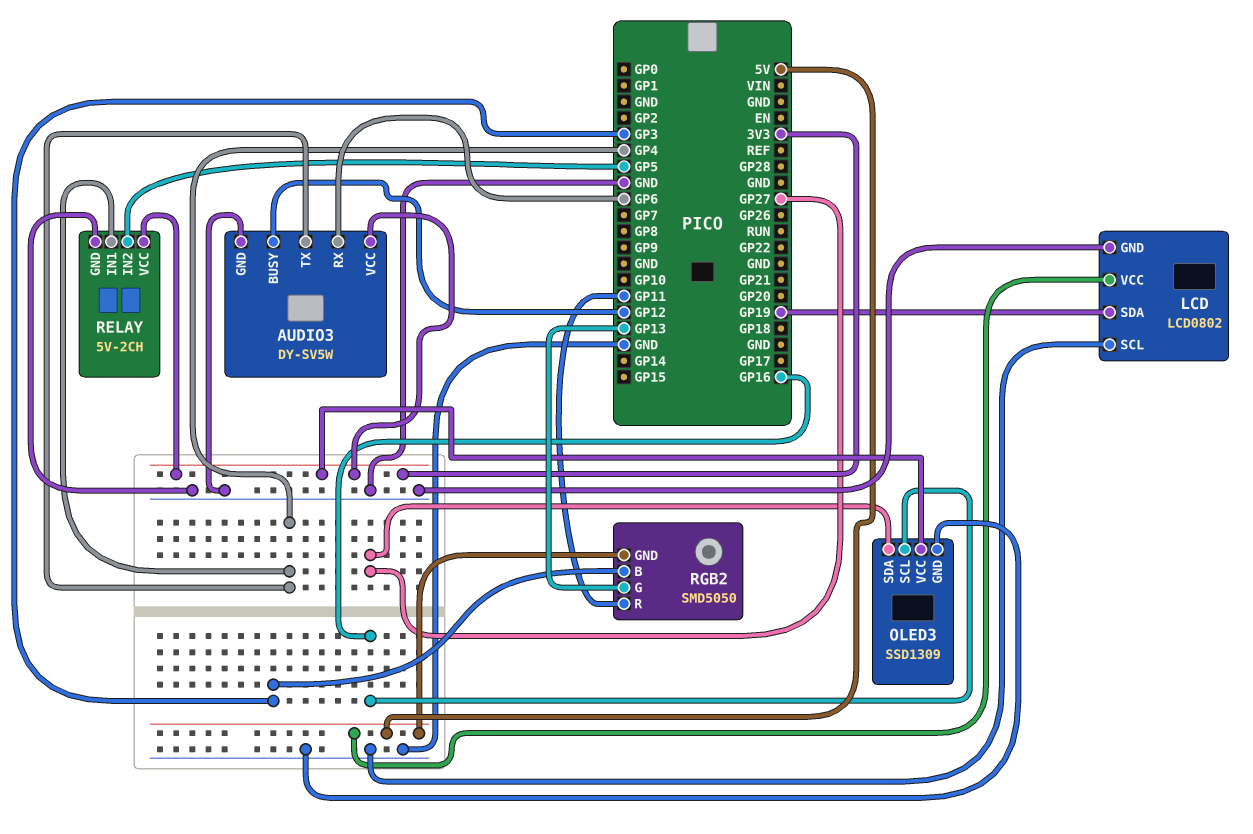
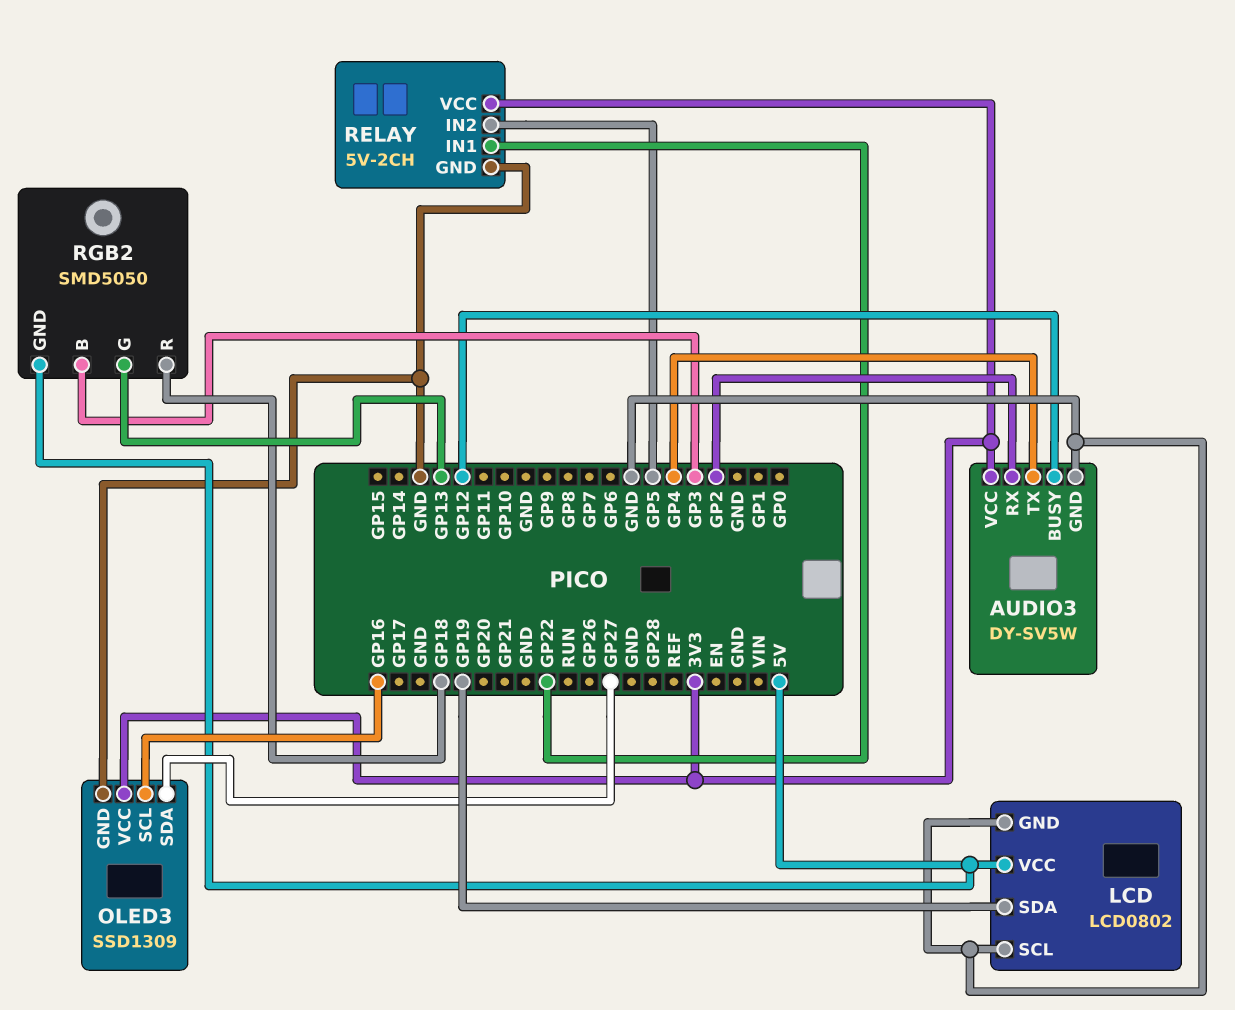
AUDIO3 pin RX: GP6 -> GP2
RELAY pin IN1: GP4 -> GP22
RGB2 pin R: GP11 -> GP18

